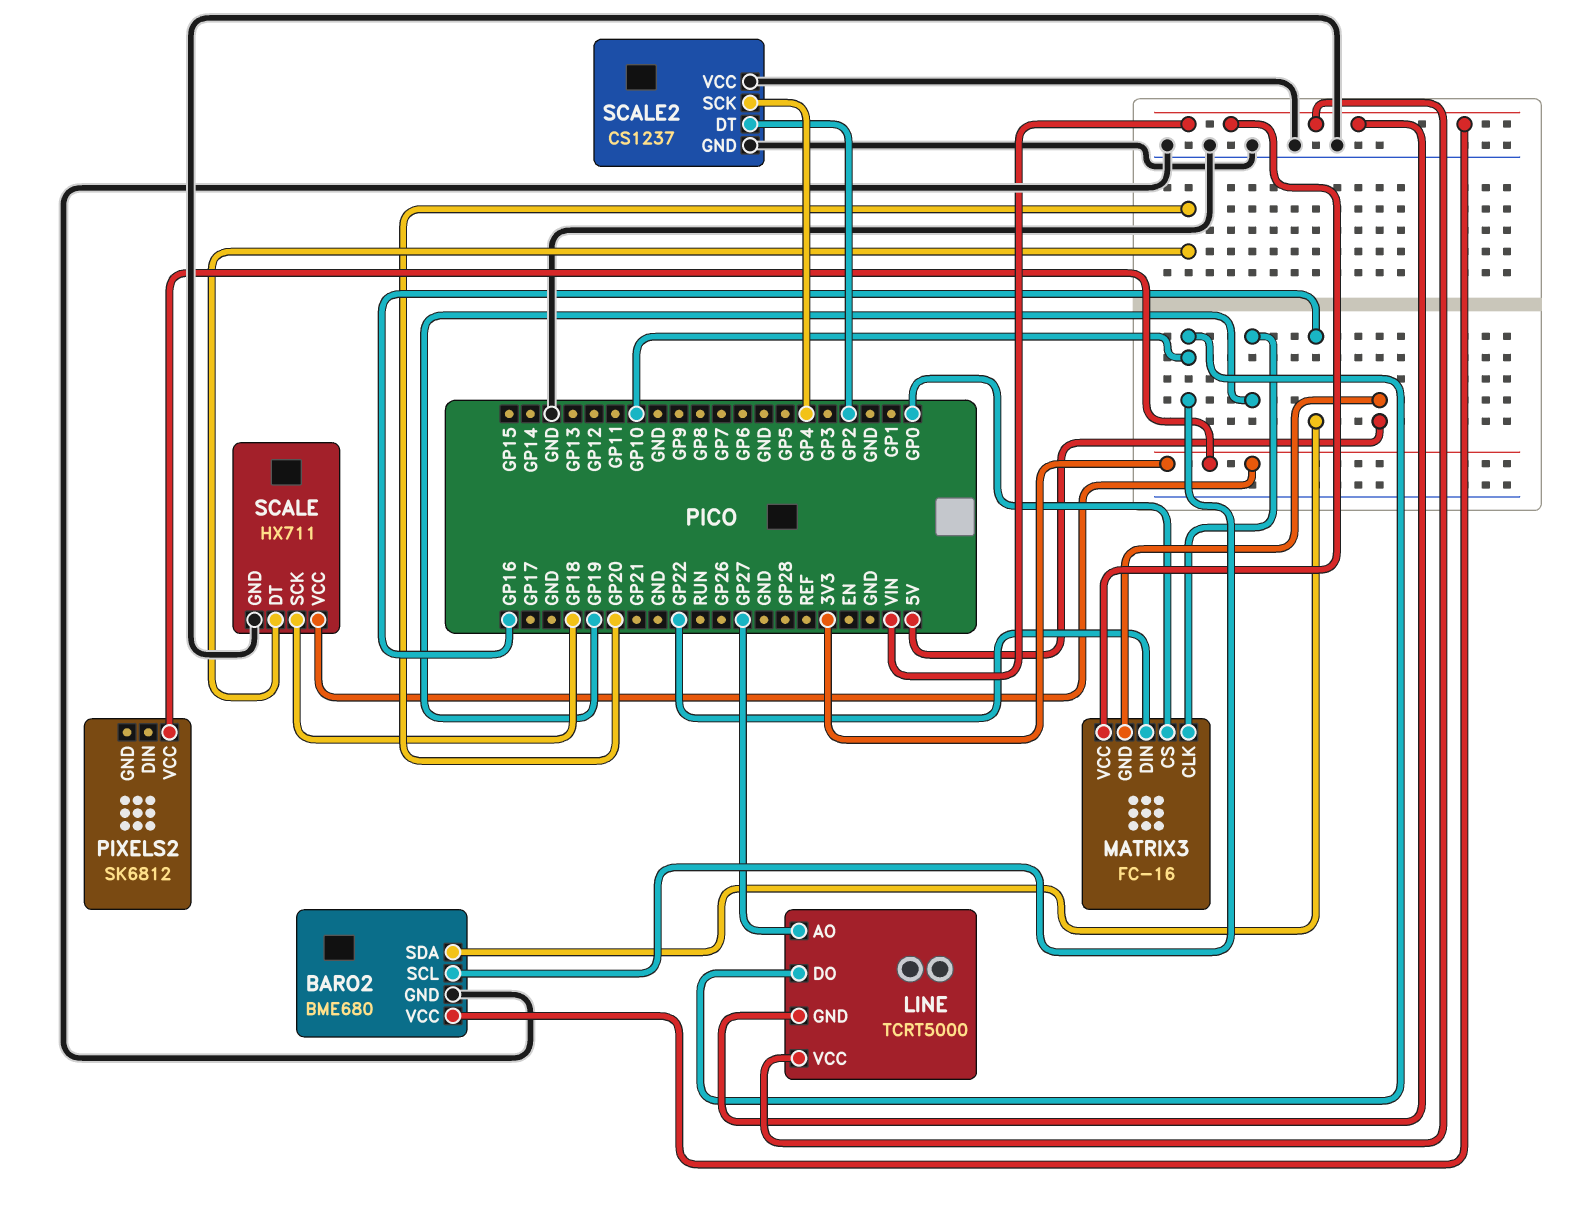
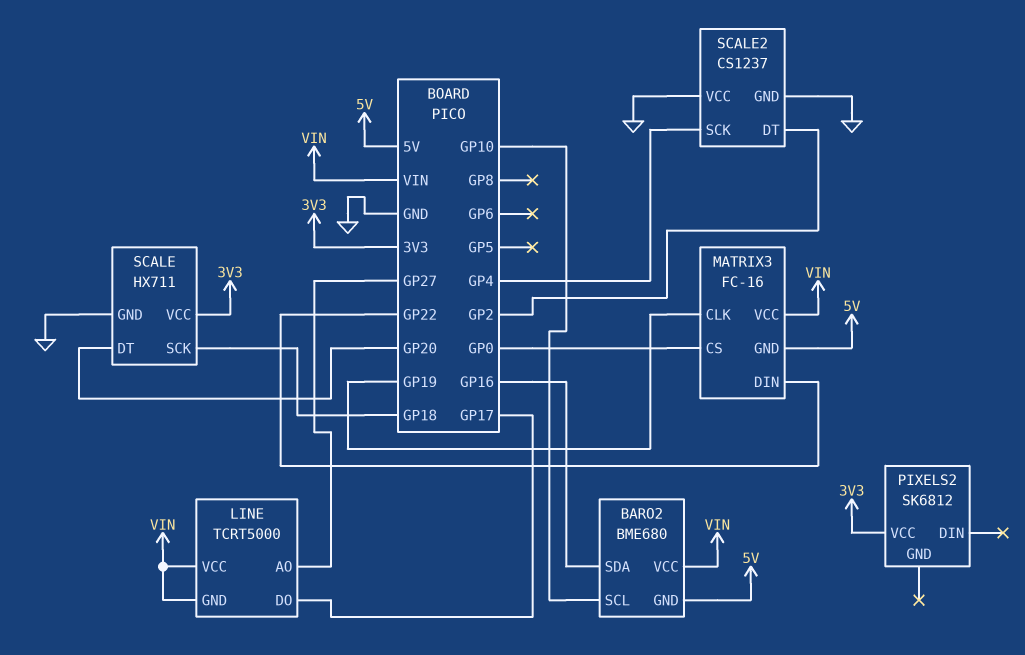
BARO2 pin GND: GND -> 5V
LINE pin DO: GP10 -> GP17

